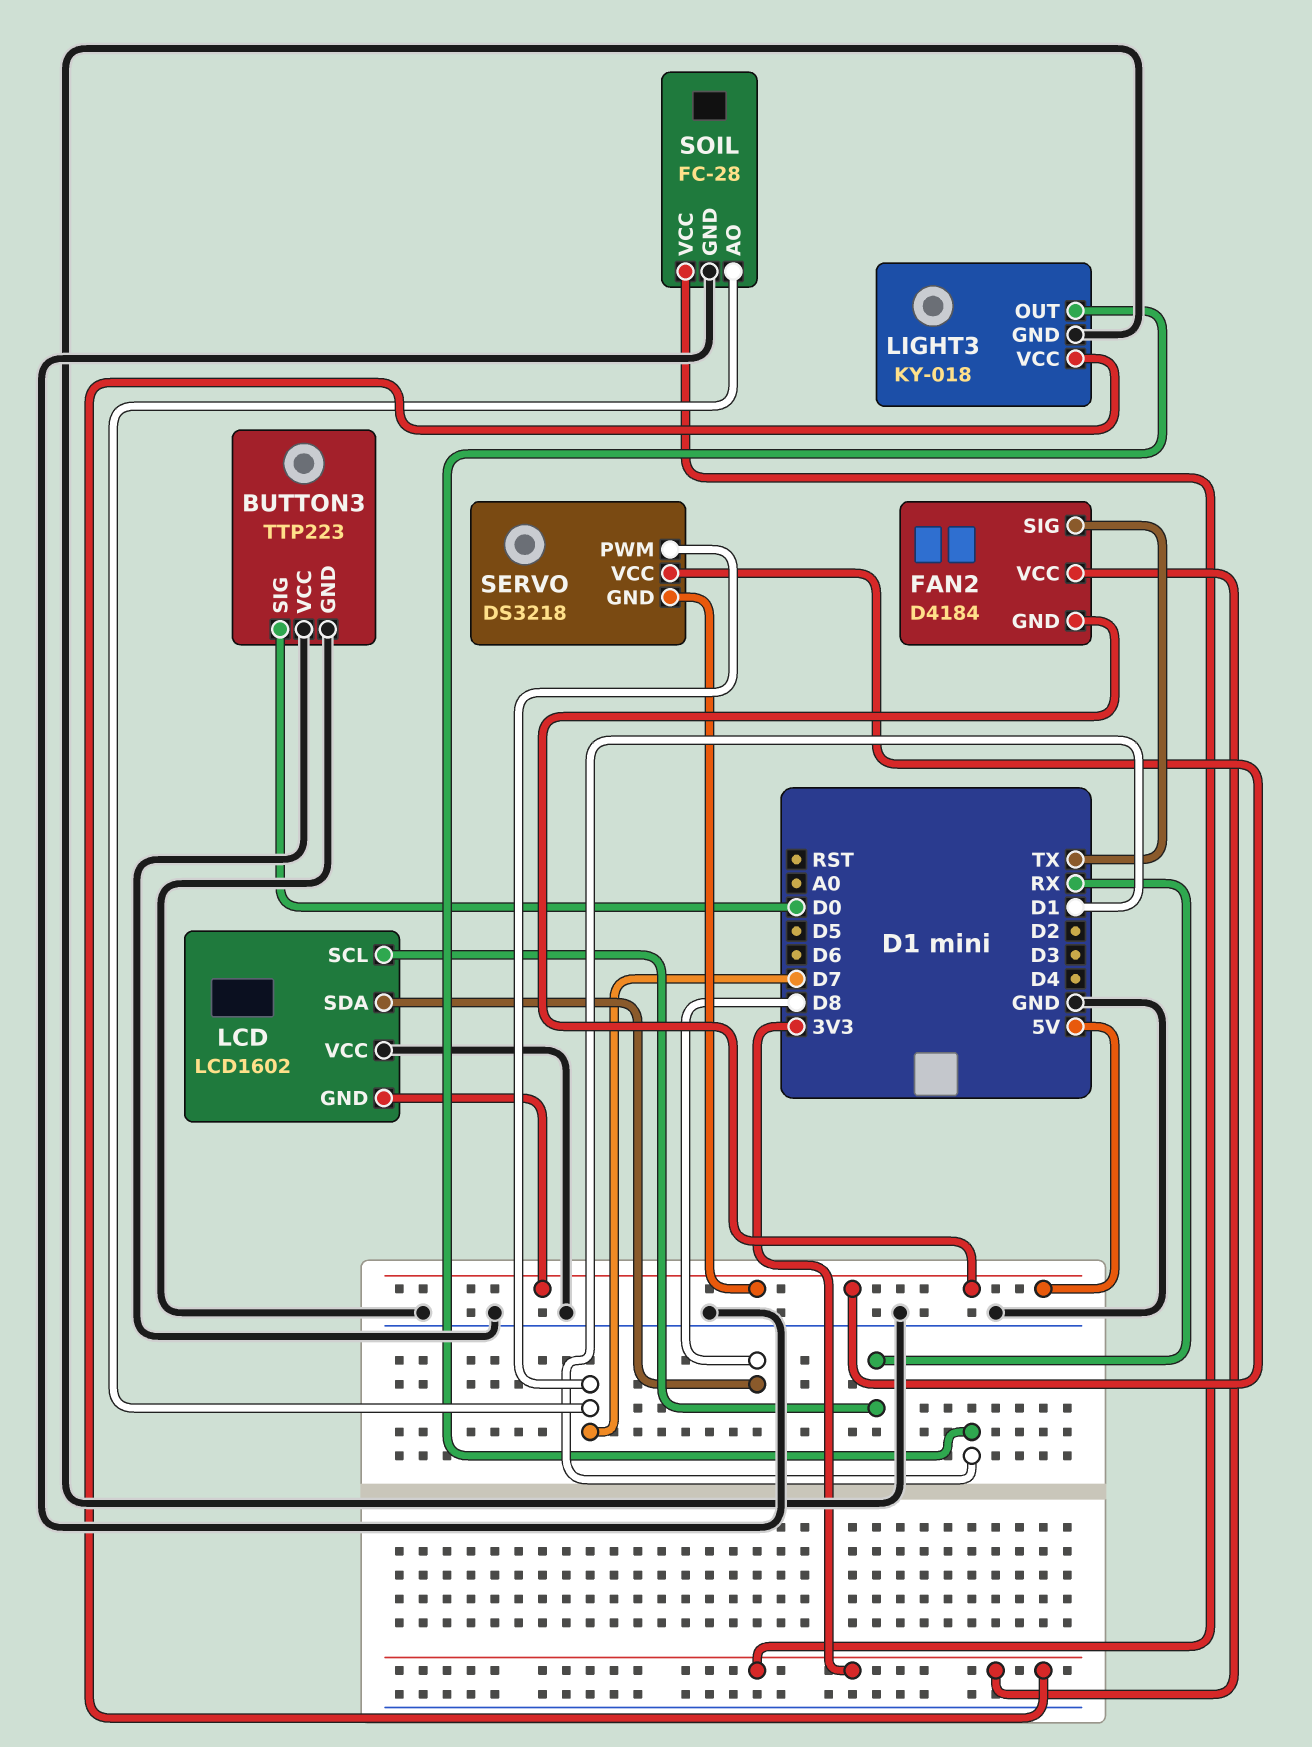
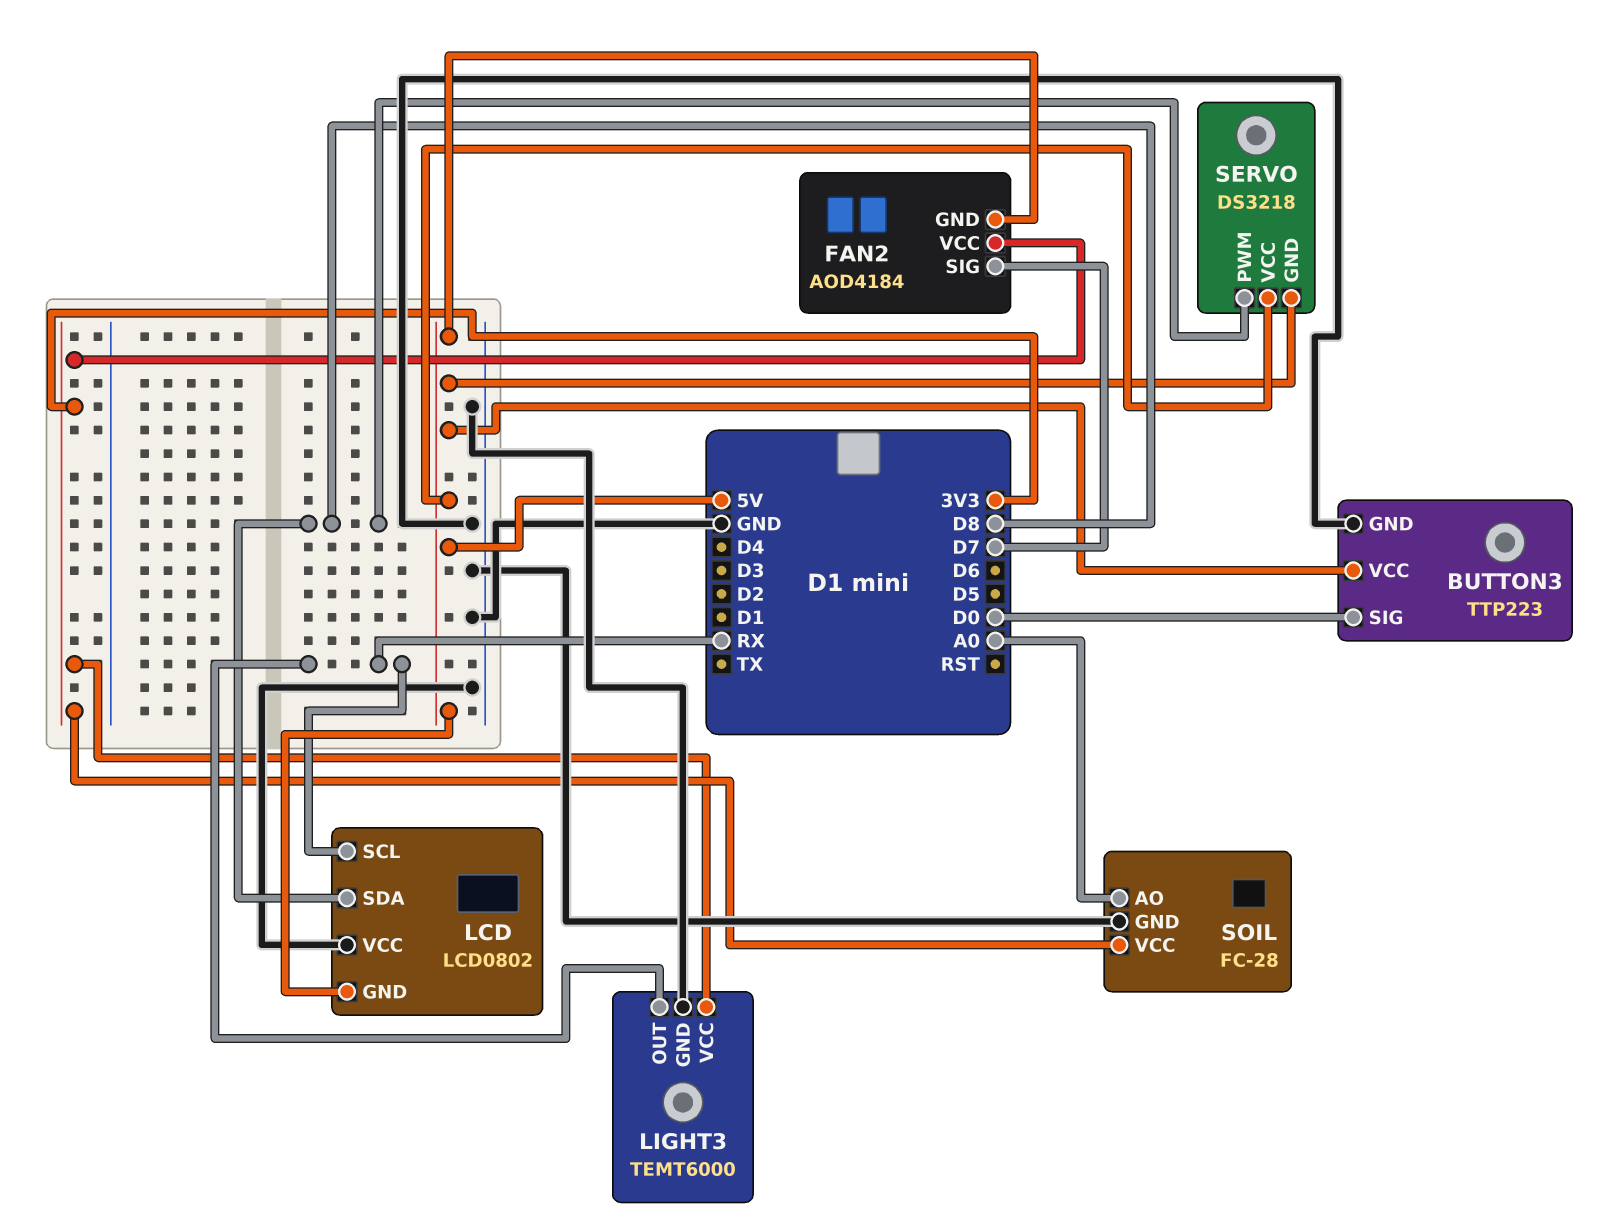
BUTTON3 pin VCC: GND -> 5V
FAN2: D4184 -> AOD4184
FAN2 pin SIG: TX -> D7
LCD: LCD1602 -> LCD0802
LIGHT3: KY-018 -> TEMT6000
LIGHT3 pin OUT: D1 -> RX
SERVO pin PWM: D7 -> D8
SOIL pin AO: D7 -> A0

